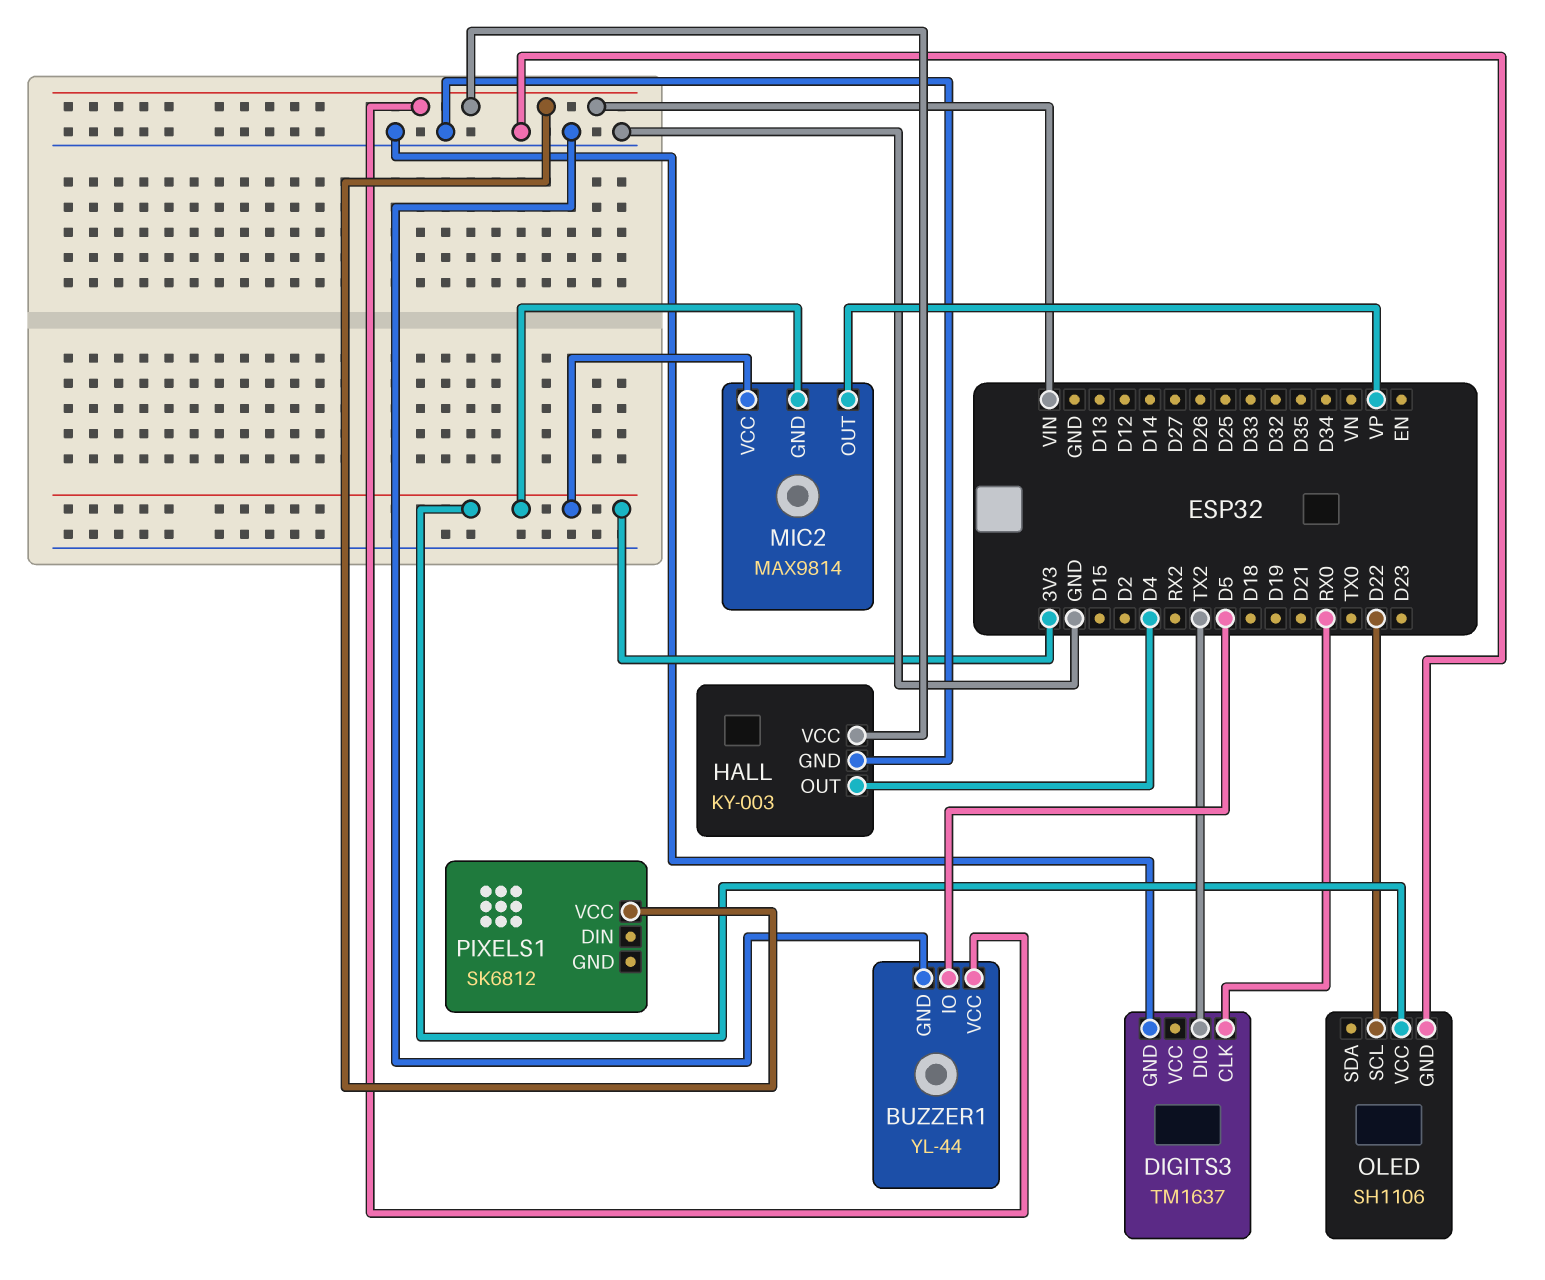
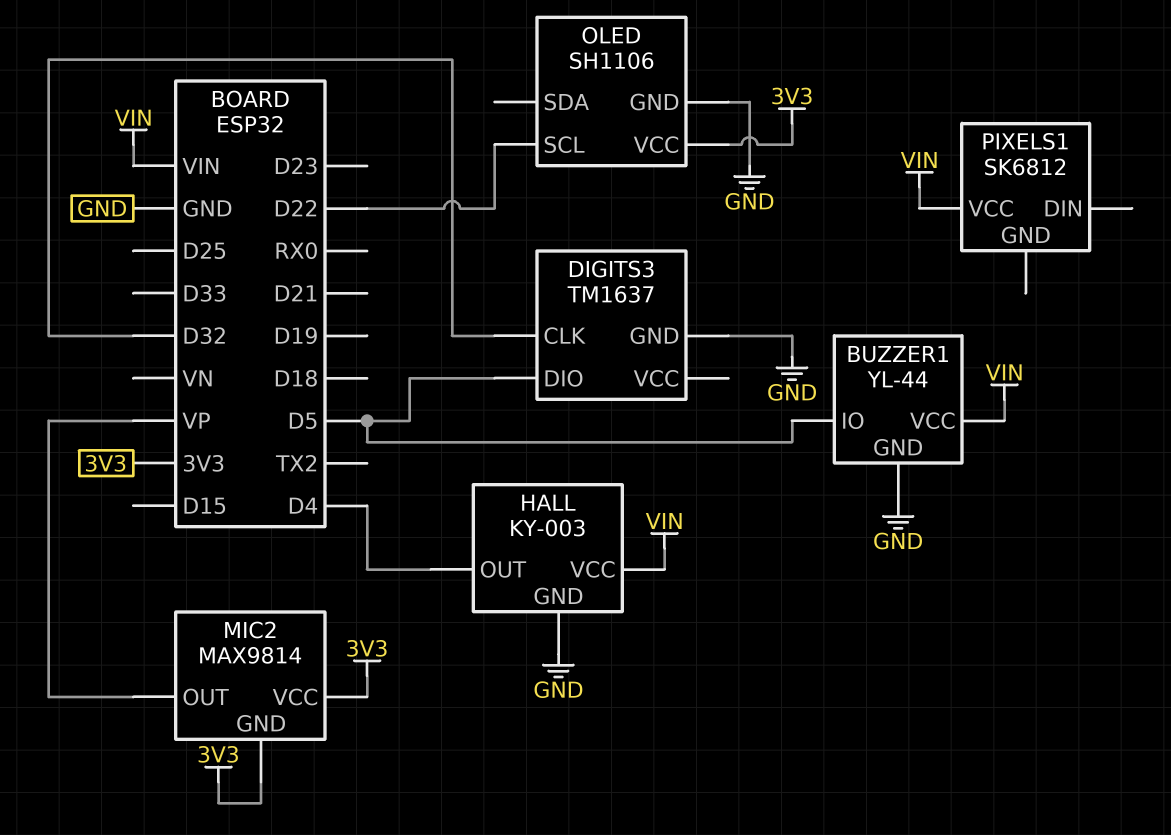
DIGITS3 pin CLK: RX0 -> D32
DIGITS3 pin DIO: TX2 -> D5

